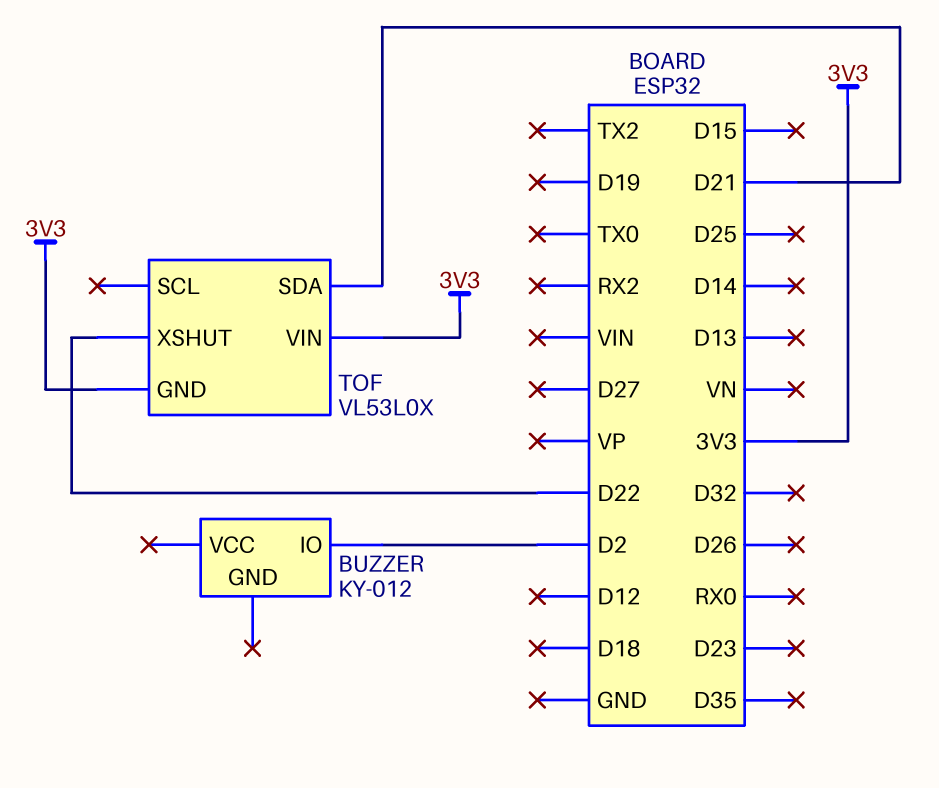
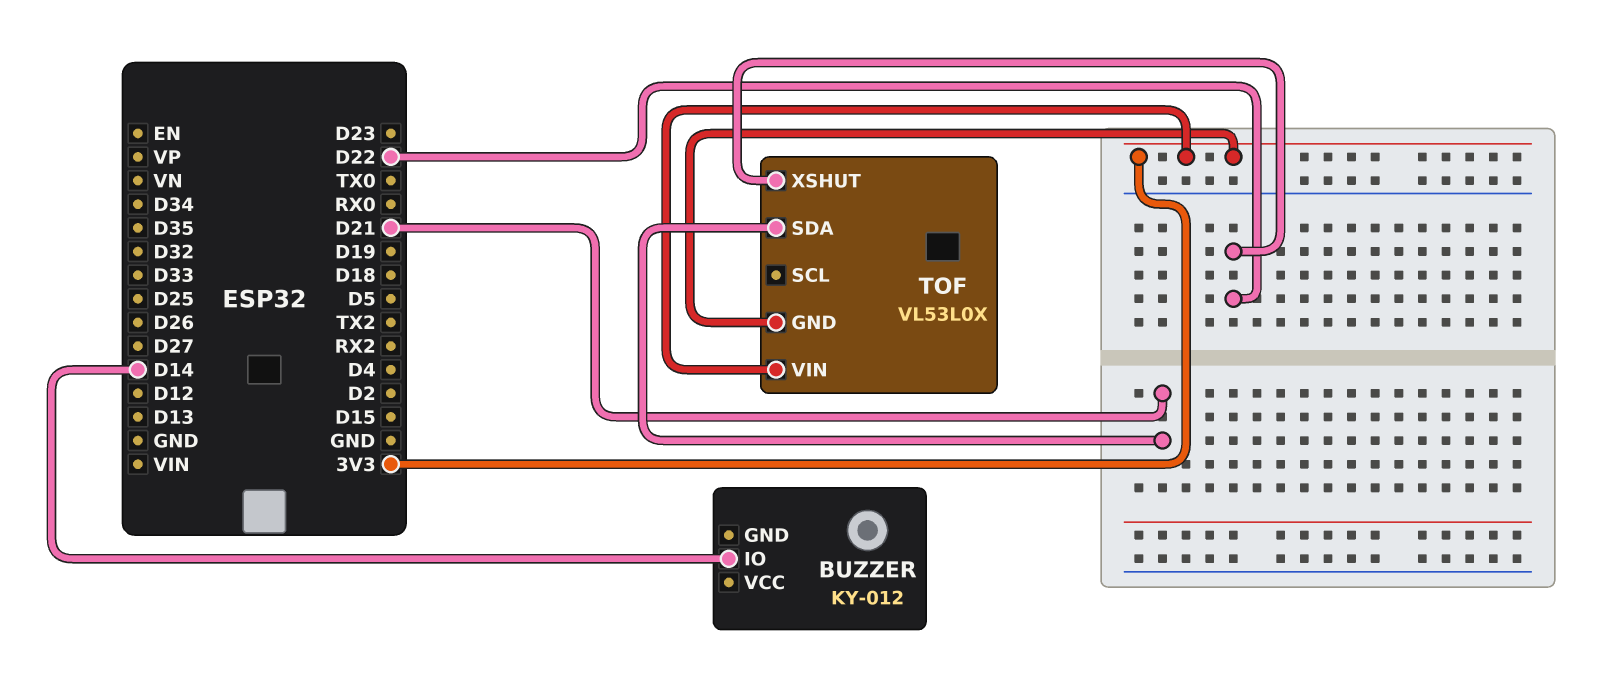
BUZZER pin IO: D2 -> D14

